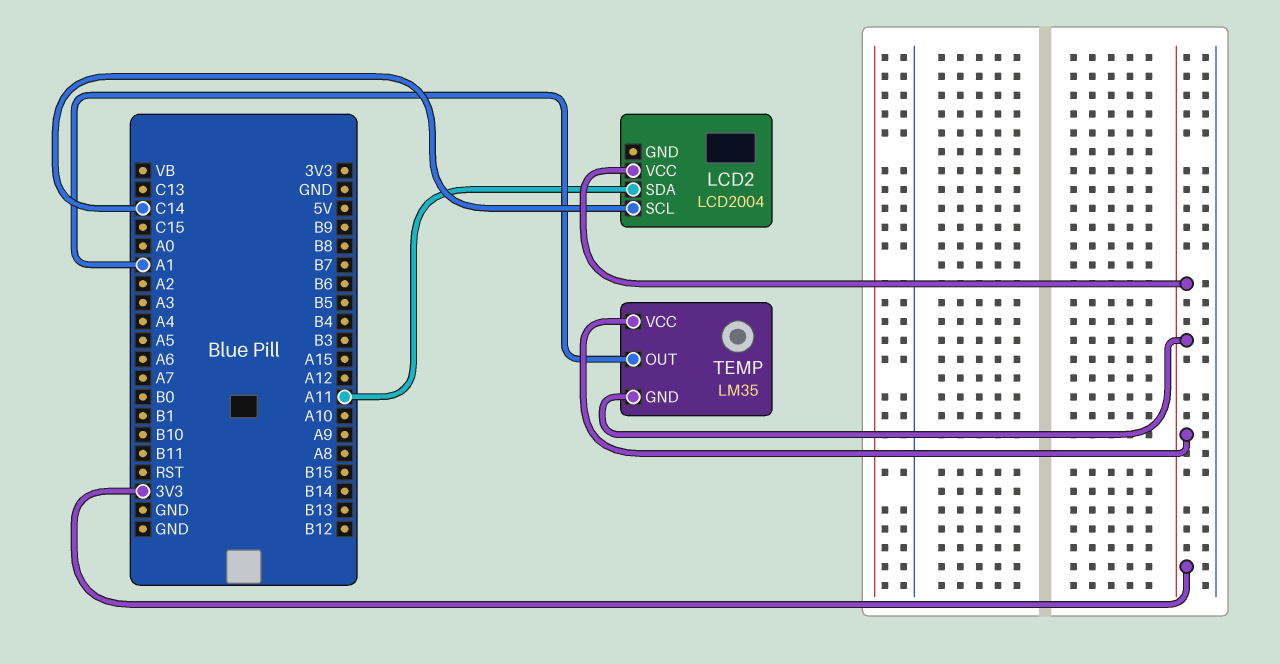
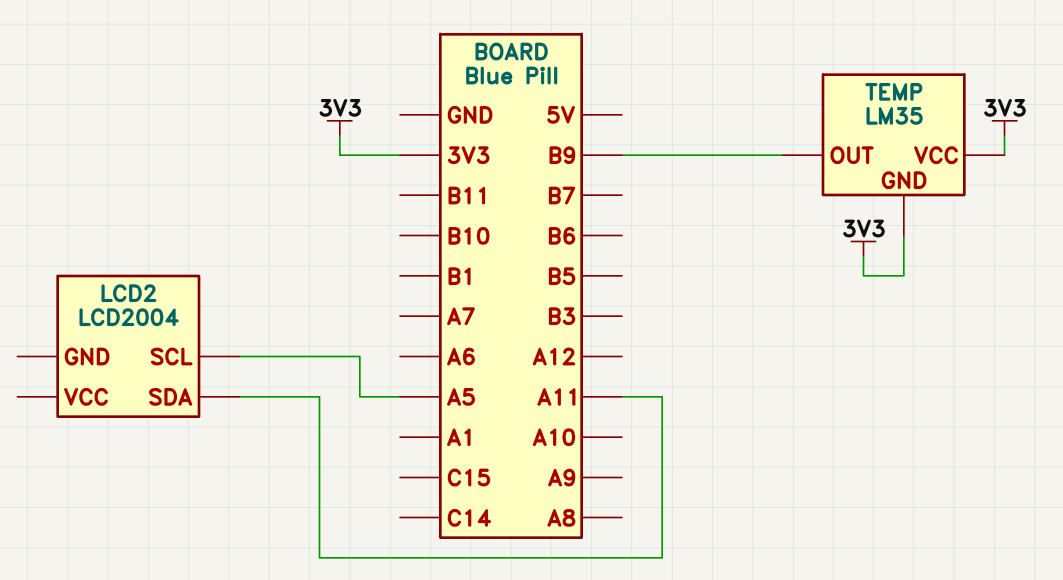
LCD2 pin SCL: C14 -> A5
LCD2 pin VCC: 3V3 -> none
TEMP pin OUT: A1 -> B9

